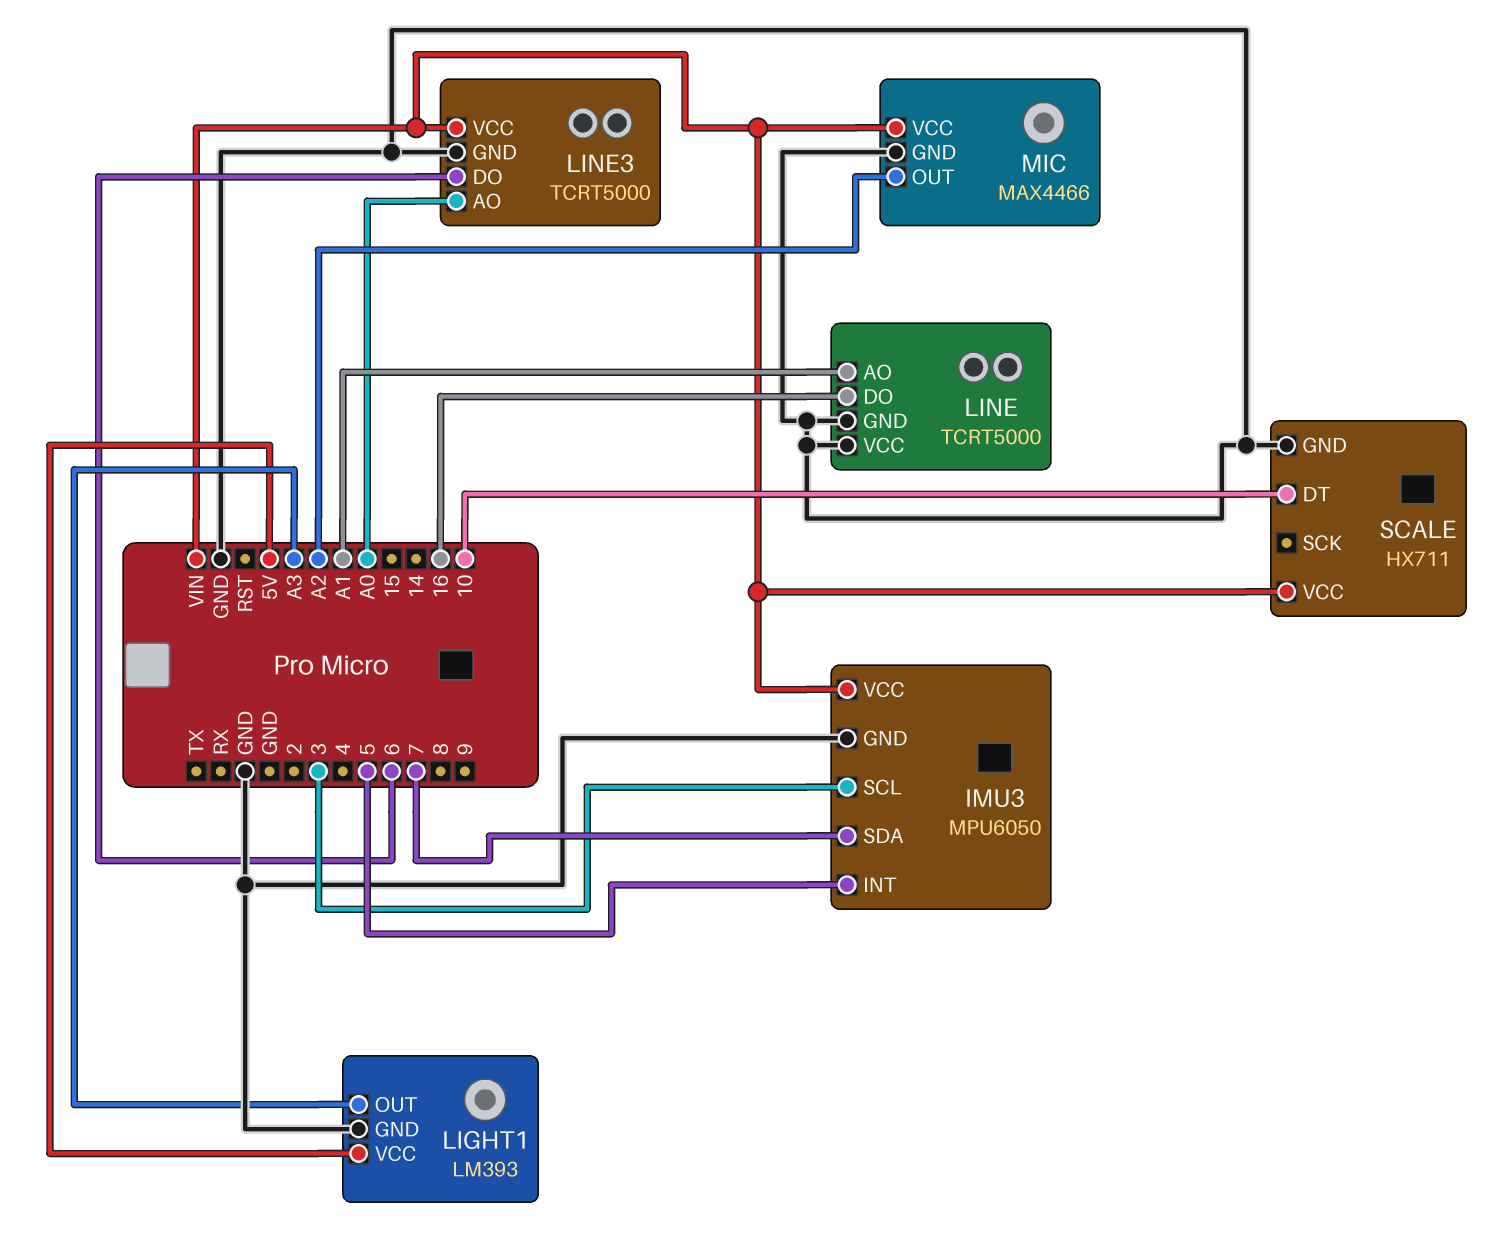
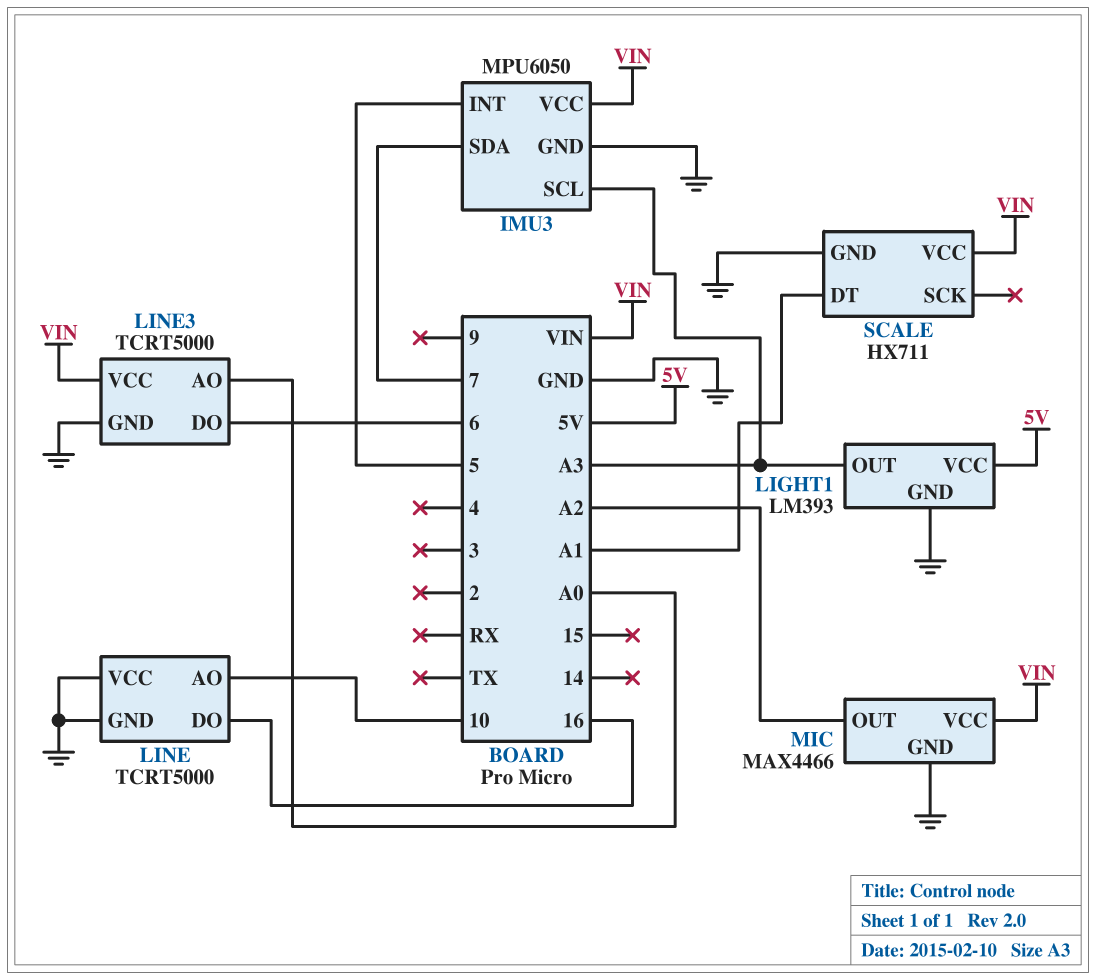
IMU3 pin SCL: 3 -> A3
LINE pin AO: A1 -> 10
SCALE pin DT: 10 -> A1

